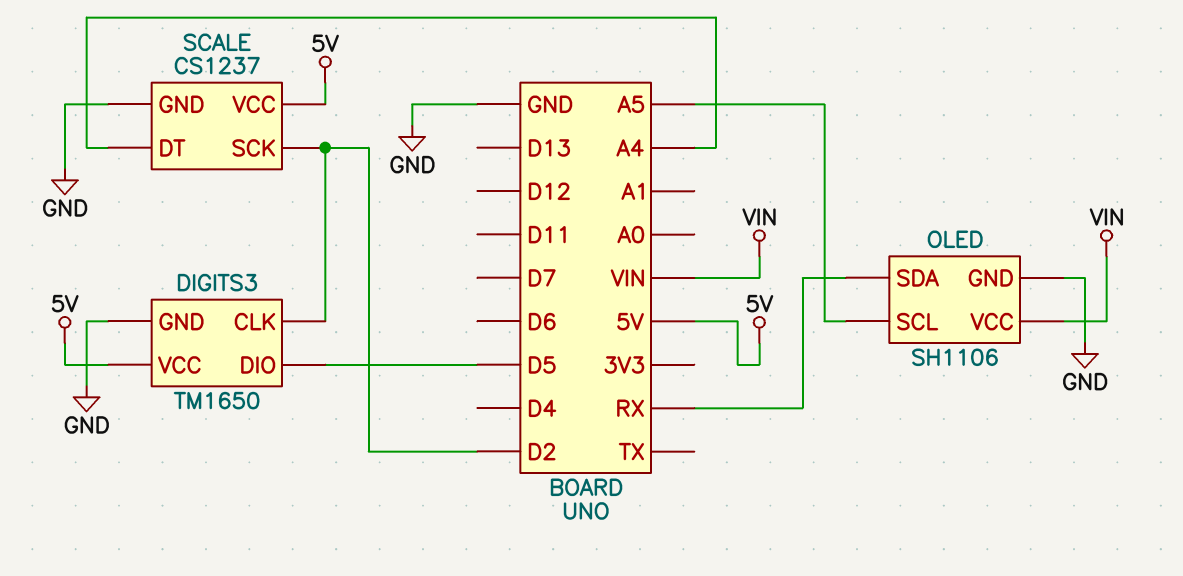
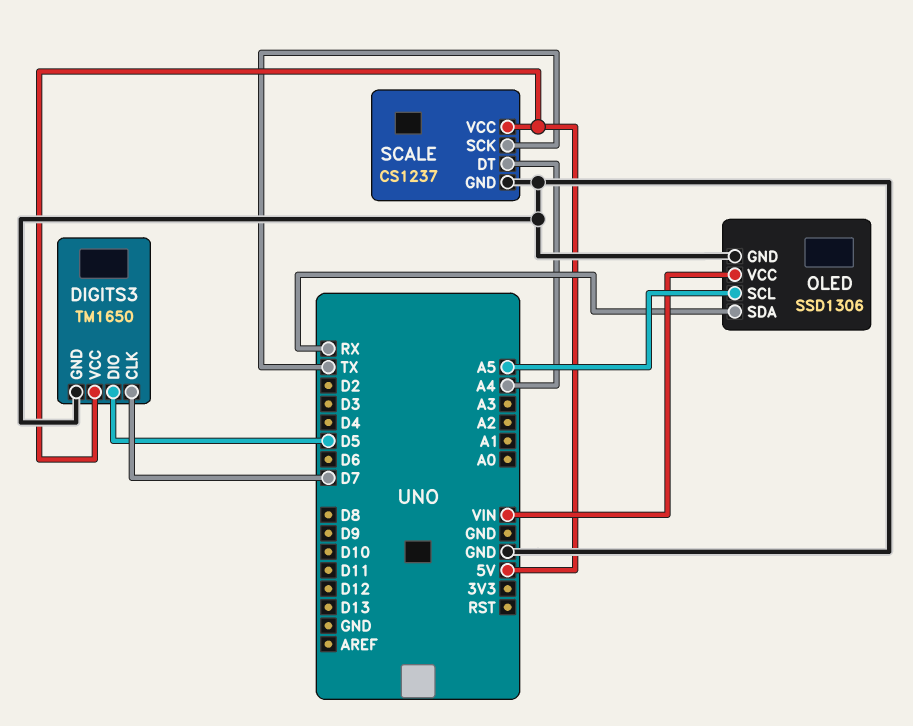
DIGITS3 pin CLK: D2 -> D7
OLED: SH1106 -> SSD1306
SCALE pin SCK: D2 -> TX

